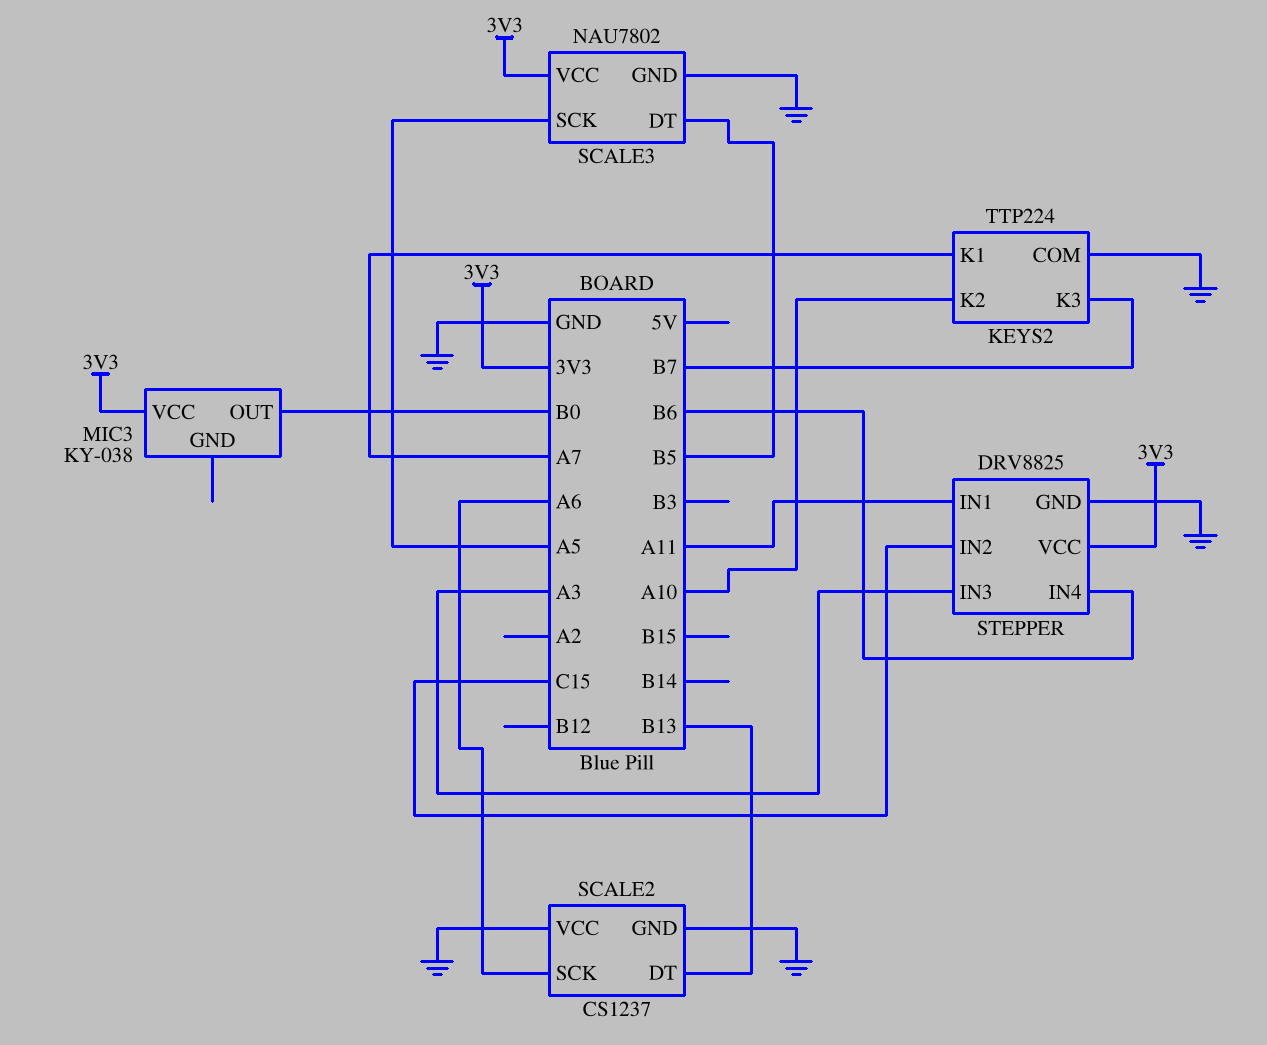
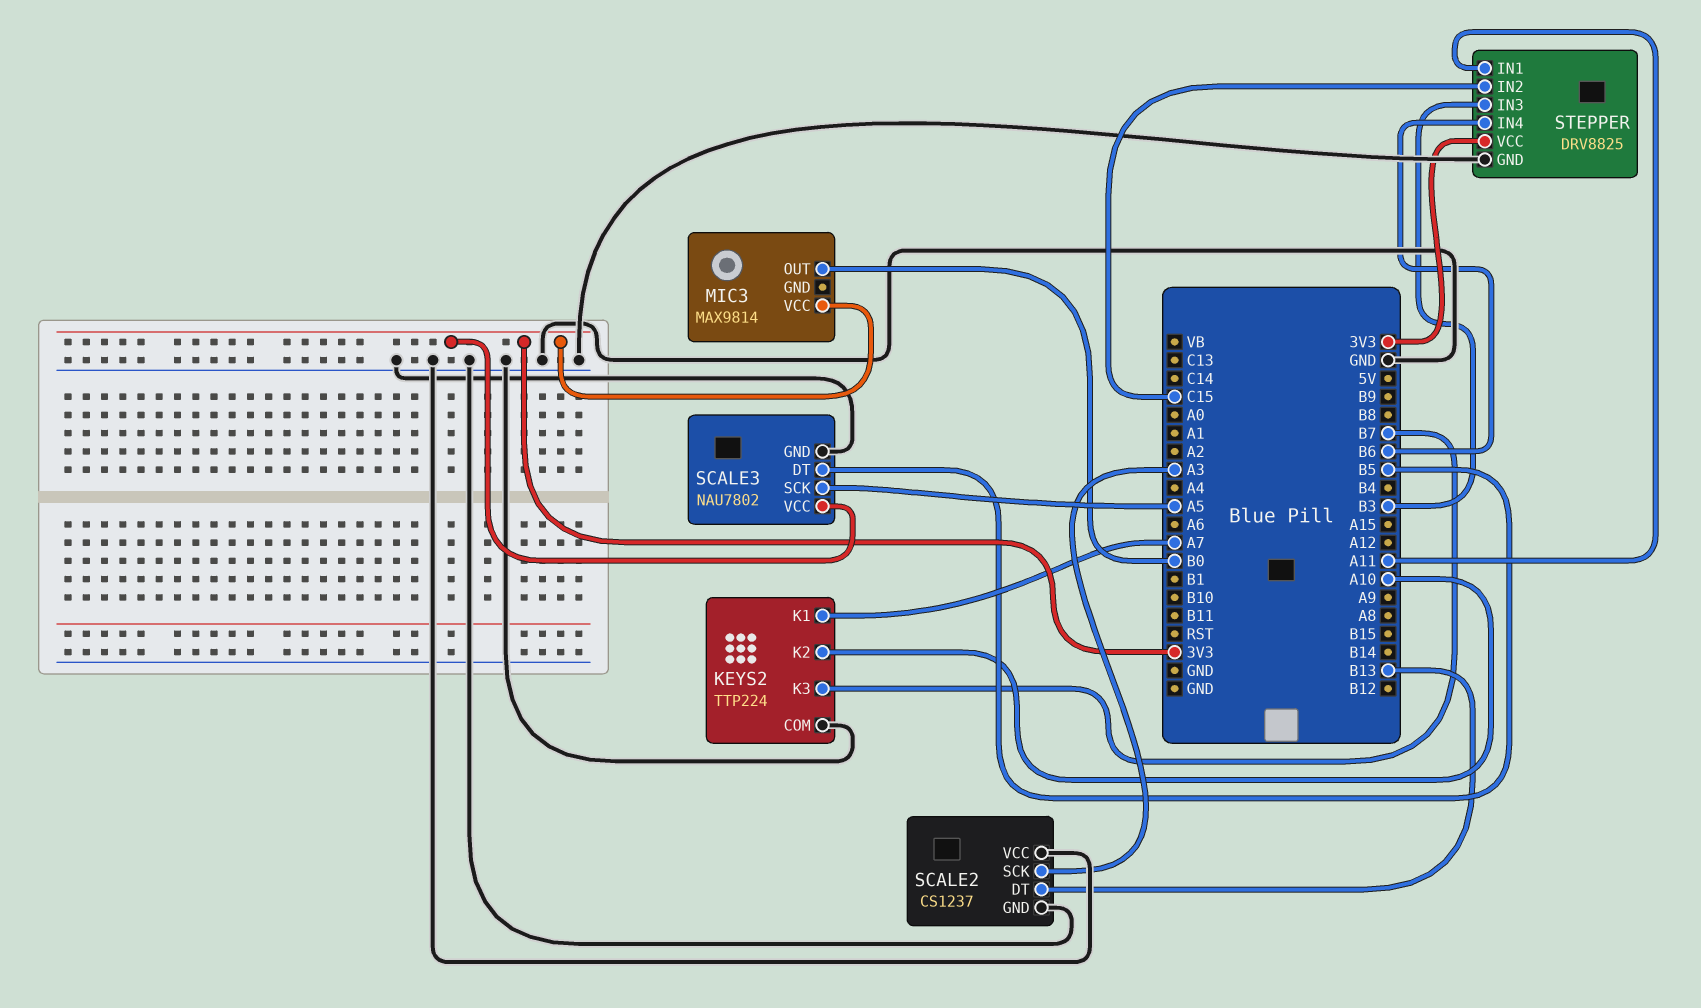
MIC3: KY-038 -> MAX9814
SCALE2 pin SCK: A6 -> A3
STEPPER pin IN3: A3 -> B3

